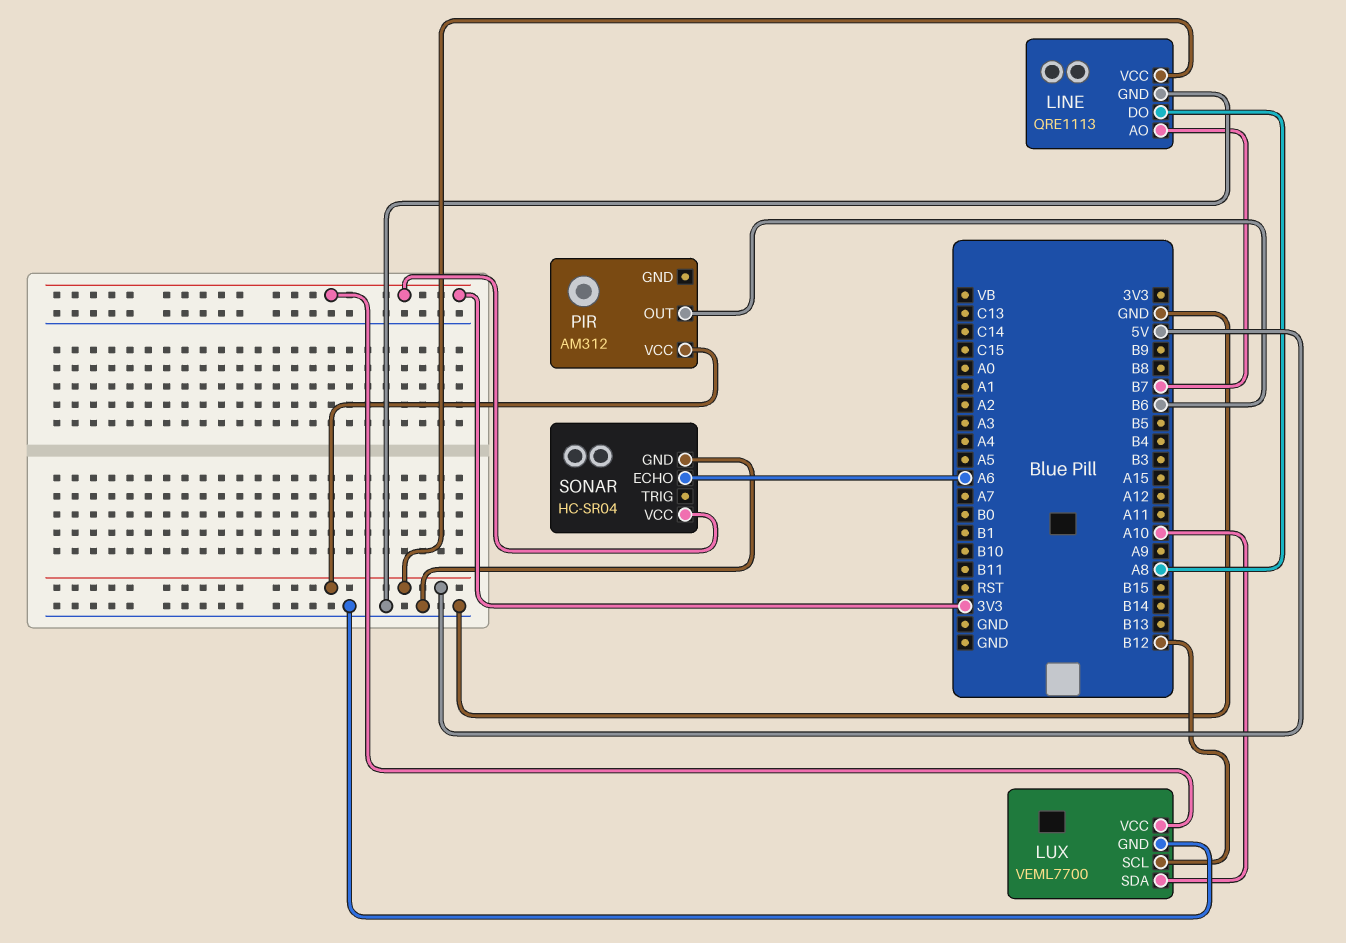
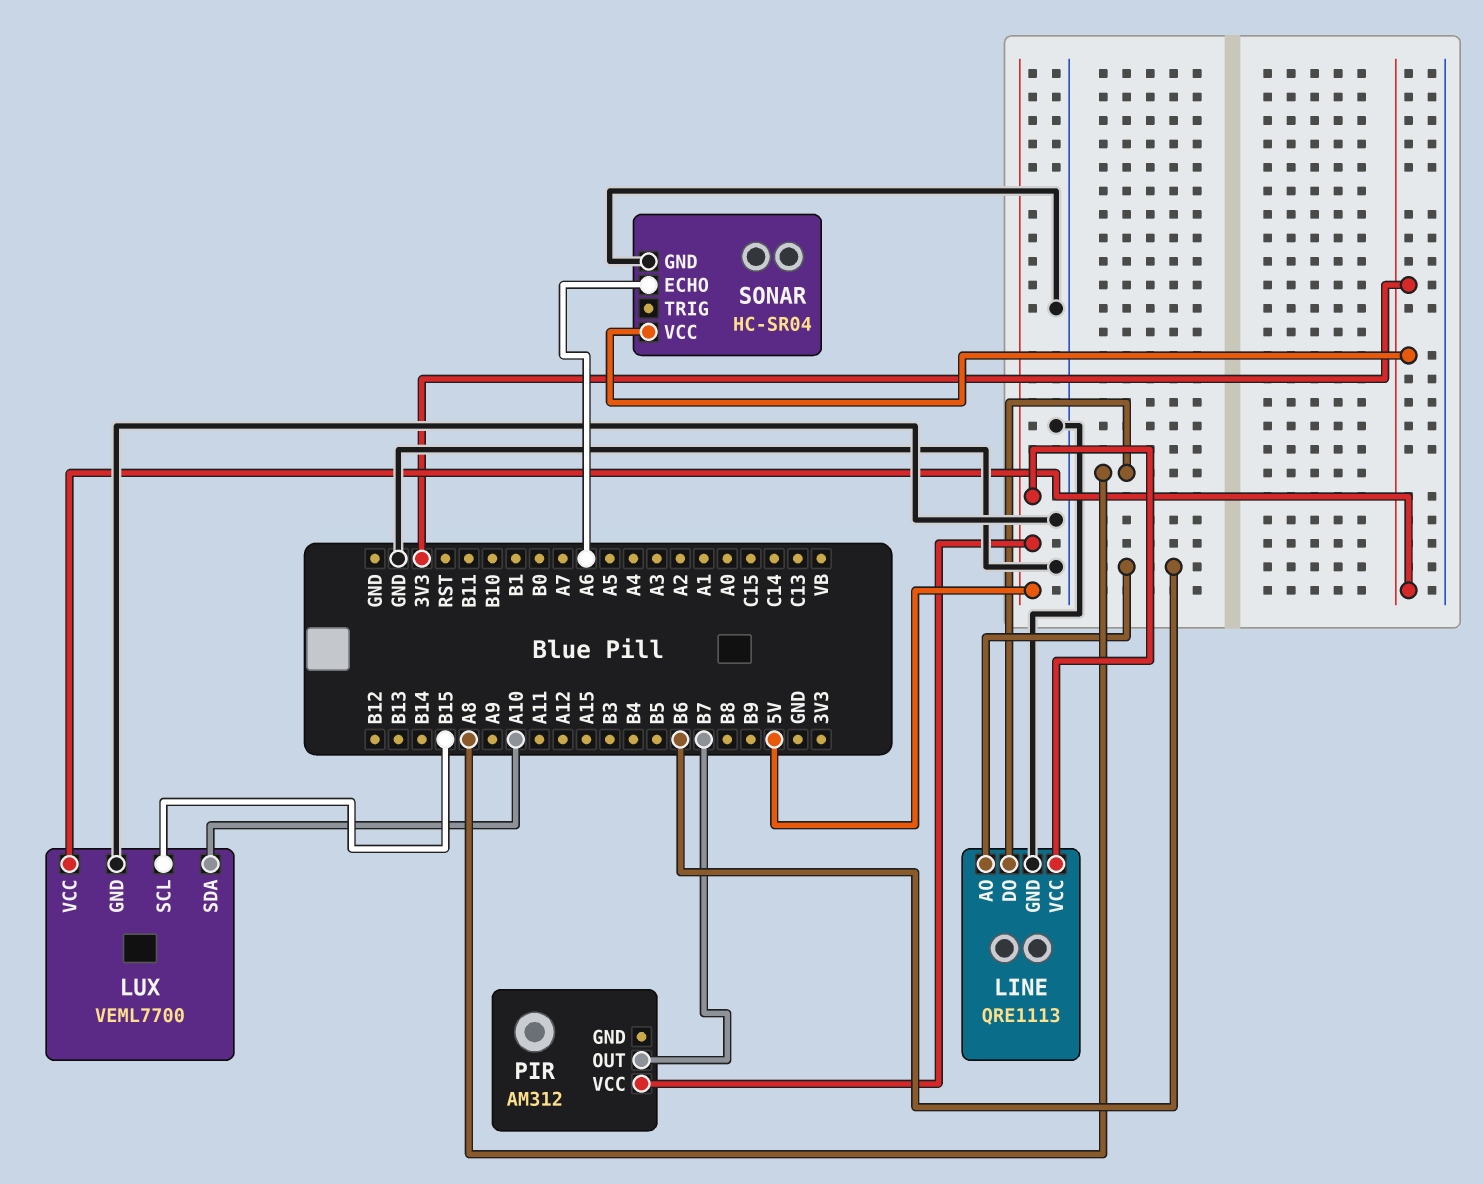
LINE pin AO: B7 -> B6
LUX pin SCL: B12 -> B15
PIR pin OUT: B6 -> B7

